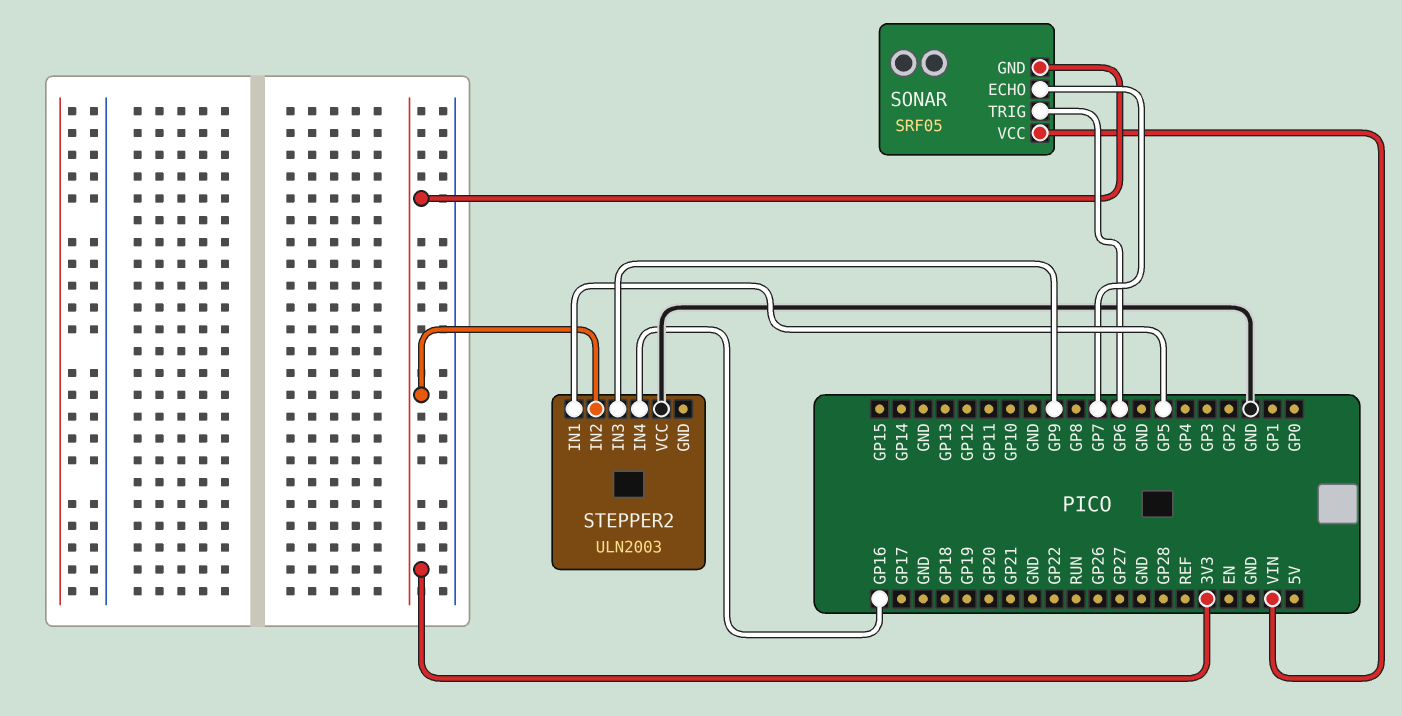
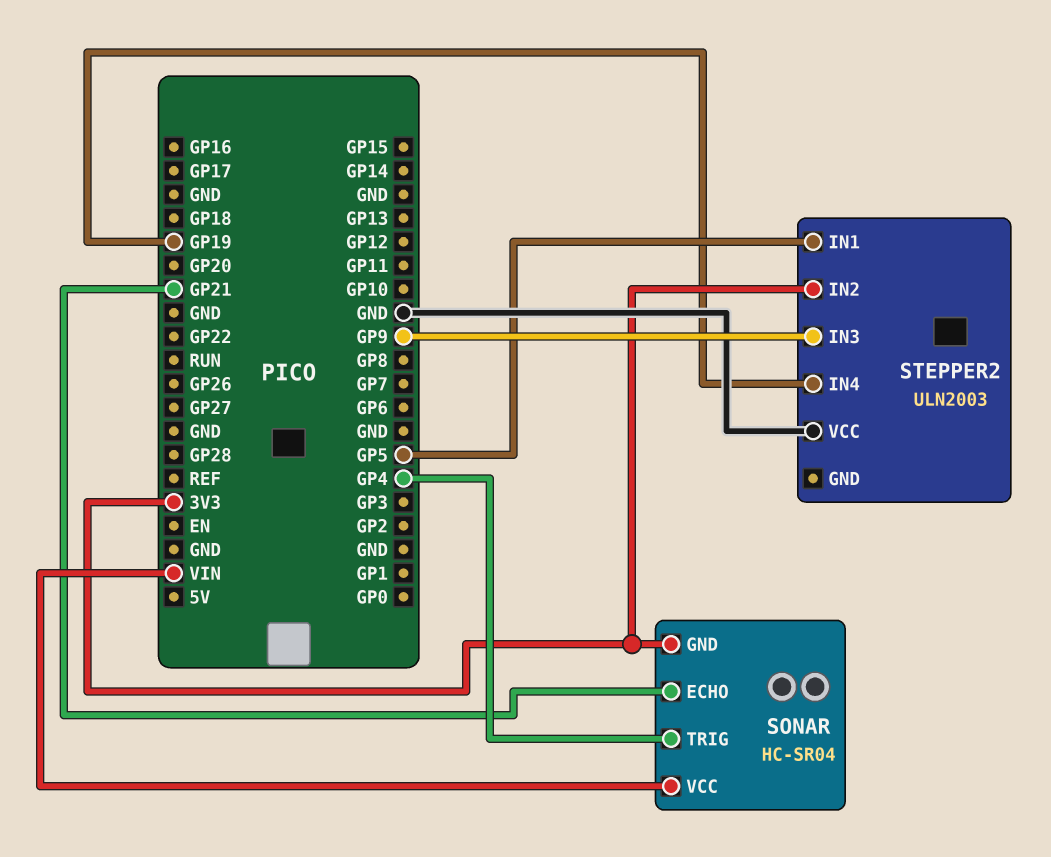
SONAR: SRF05 -> HC-SR04
SONAR pin ECHO: GP7 -> GP21
SONAR pin TRIG: GP6 -> GP4
STEPPER2 pin IN4: GP16 -> GP19

